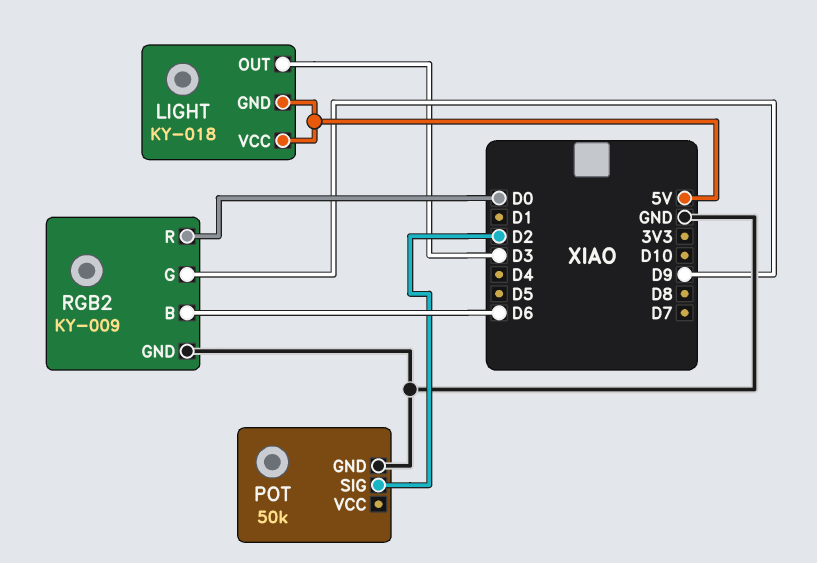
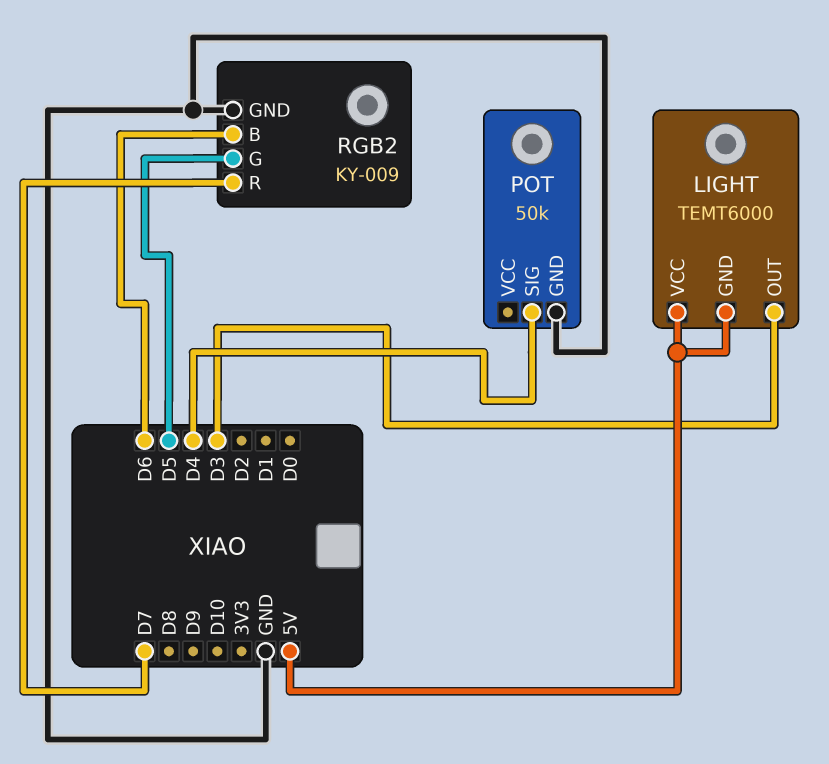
LIGHT: KY-018 -> TEMT6000
POT pin SIG: D2 -> D4
RGB2 pin G: D9 -> D5
RGB2 pin R: D0 -> D7

